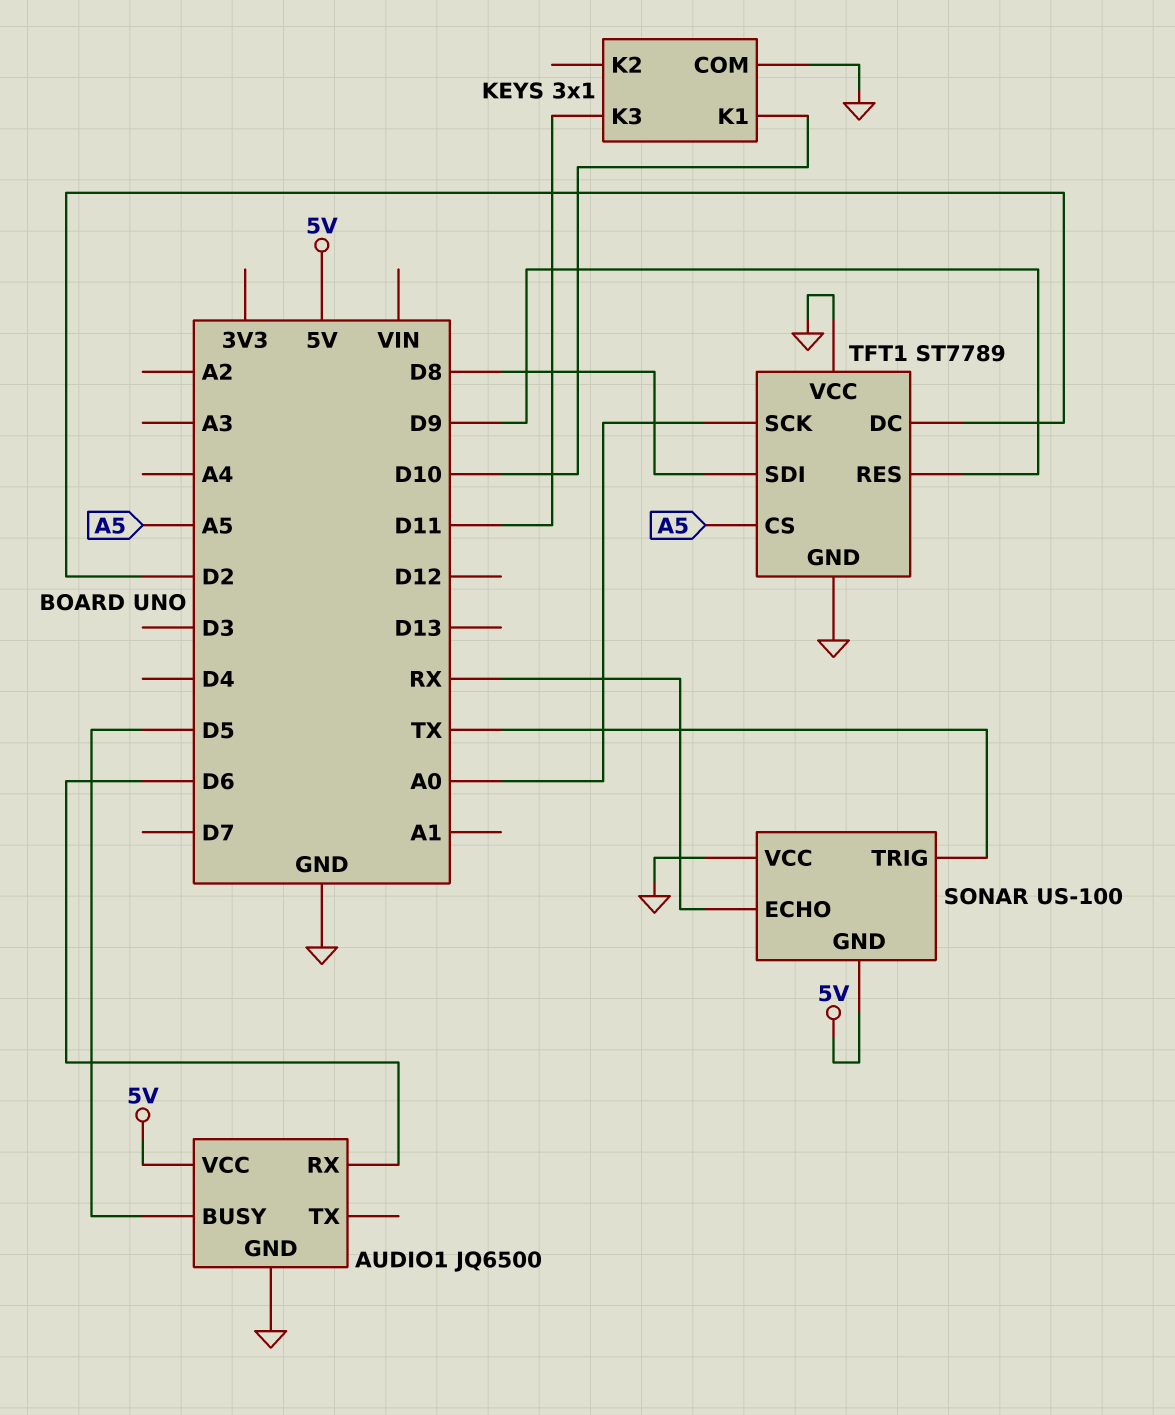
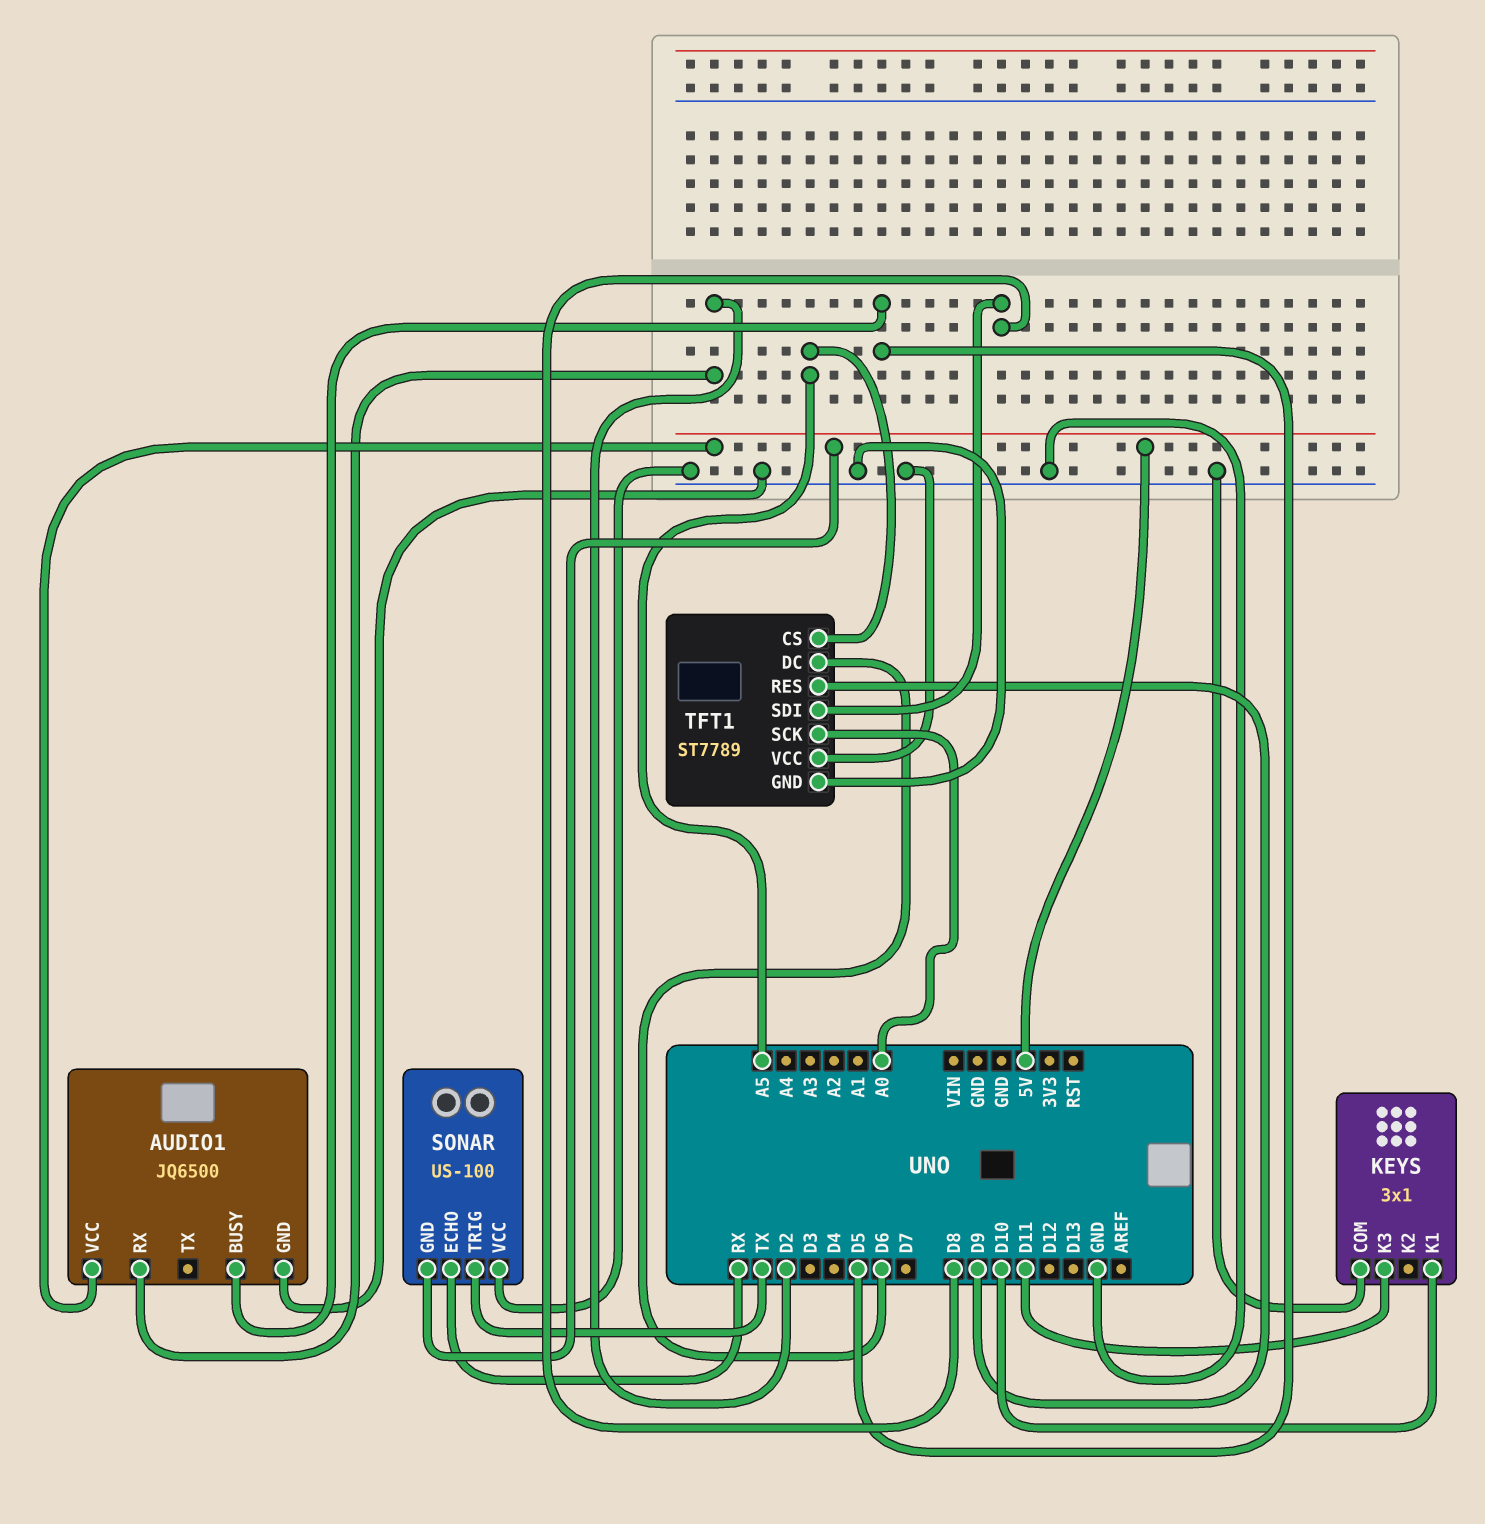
AUDIO1 pin RX: D6 -> D2
TFT1 pin DC: D2 -> D6

